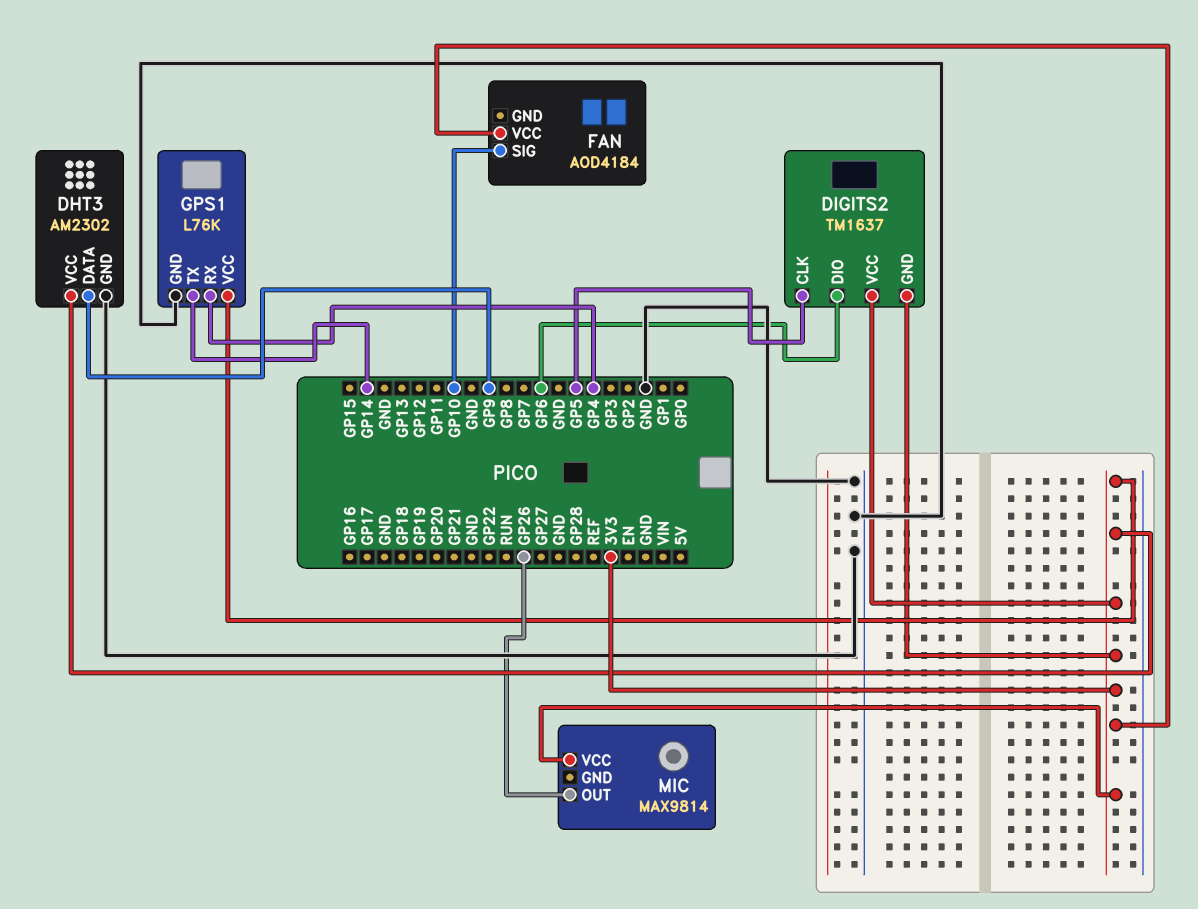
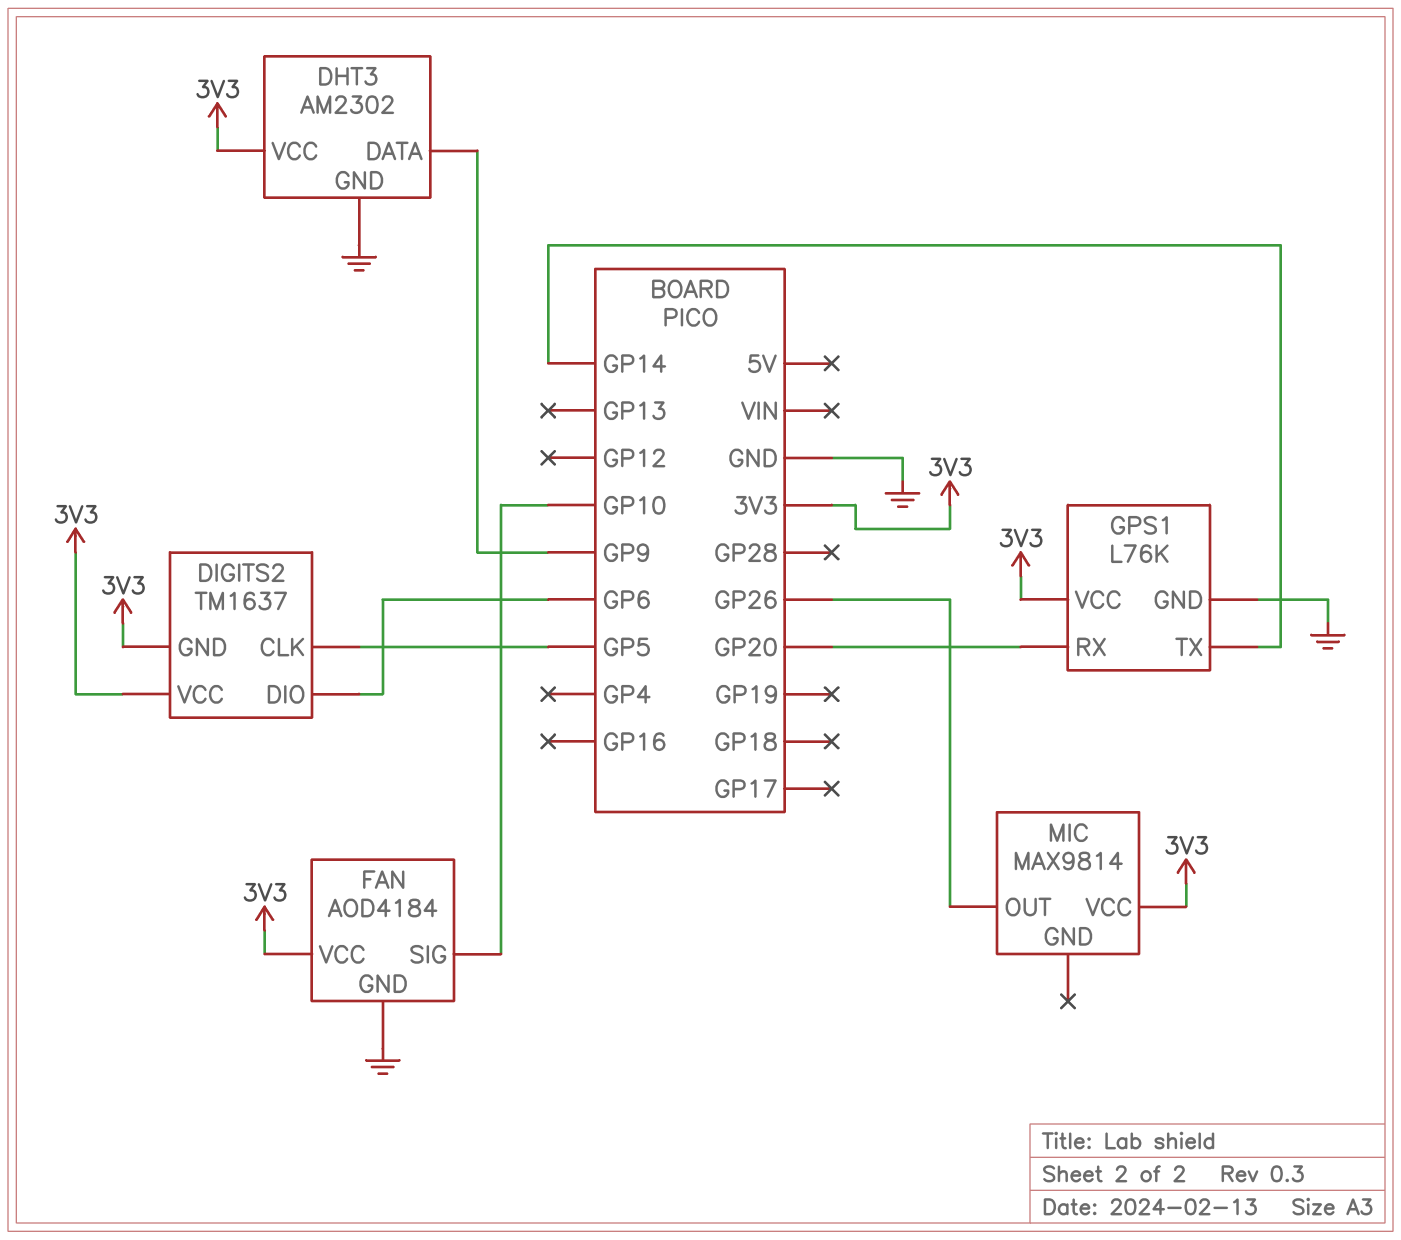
FAN pin GND: none -> GND
GPS1 pin RX: GP4 -> GP20

